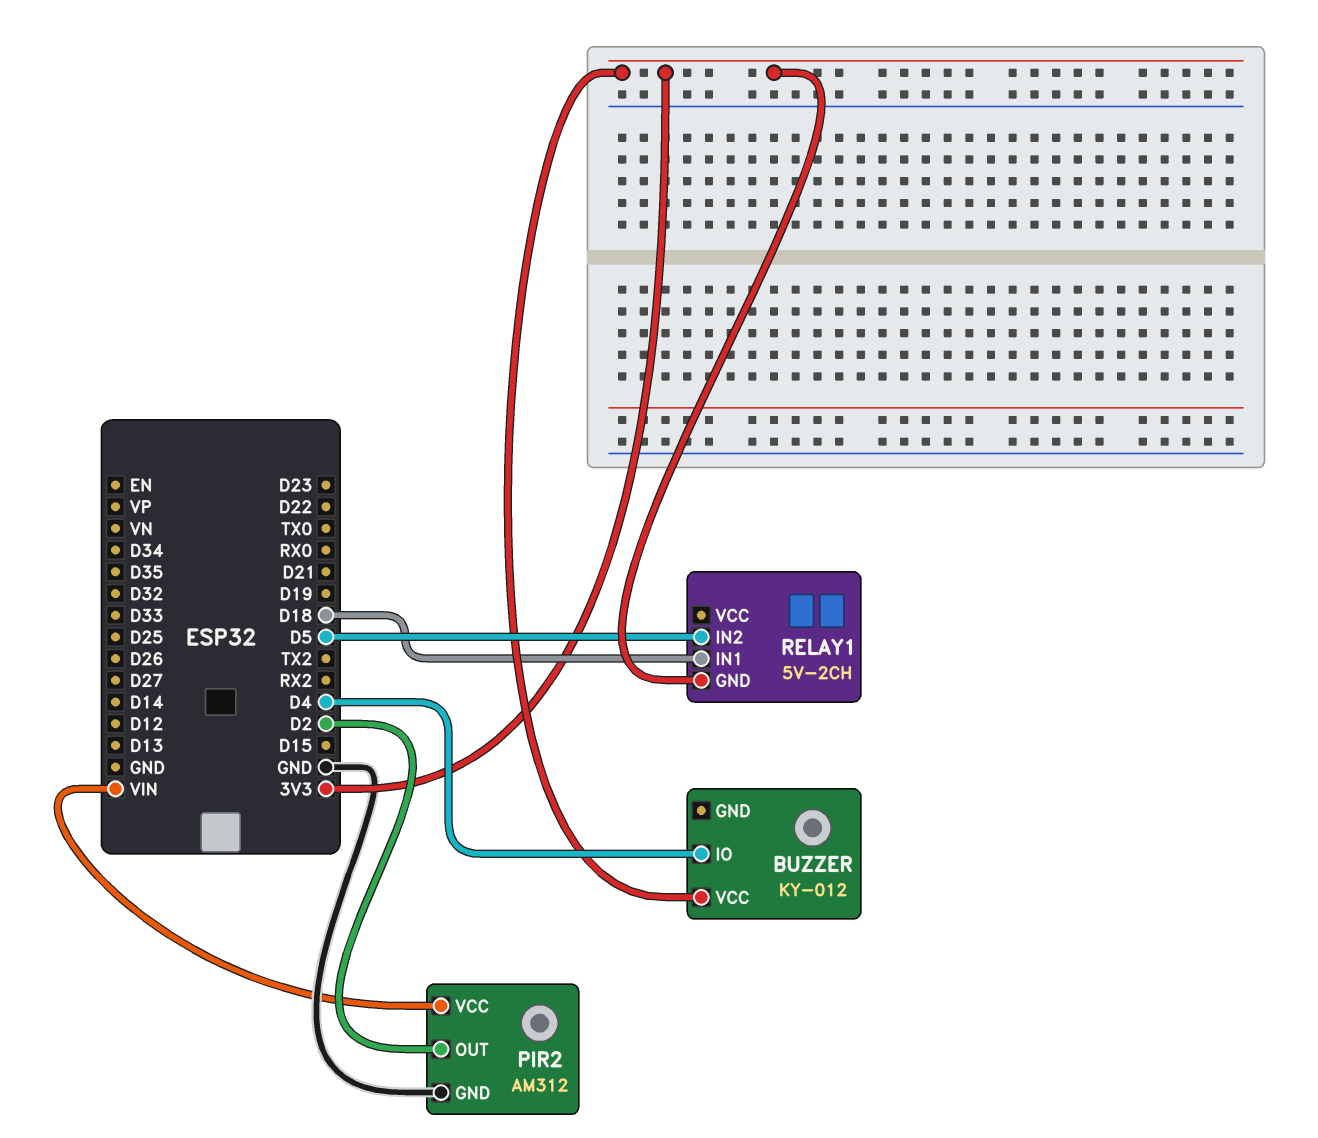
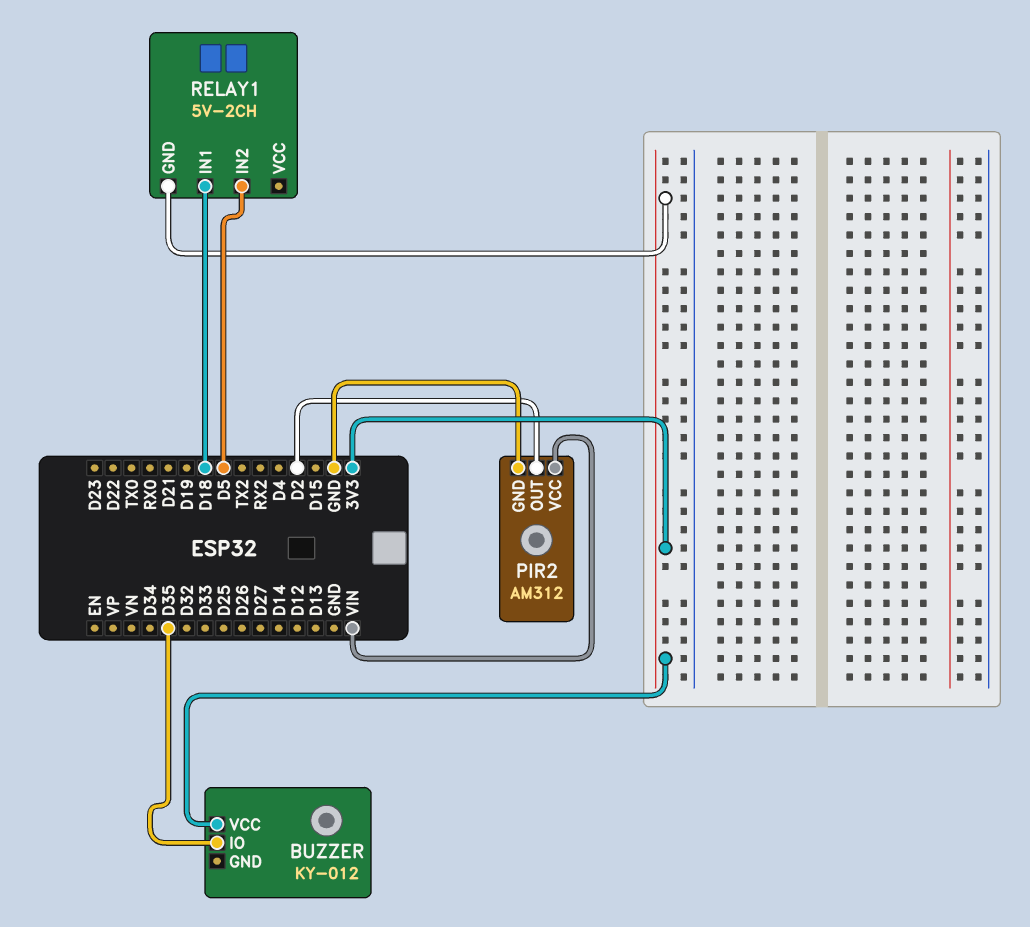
BUZZER pin IO: D4 -> D35

